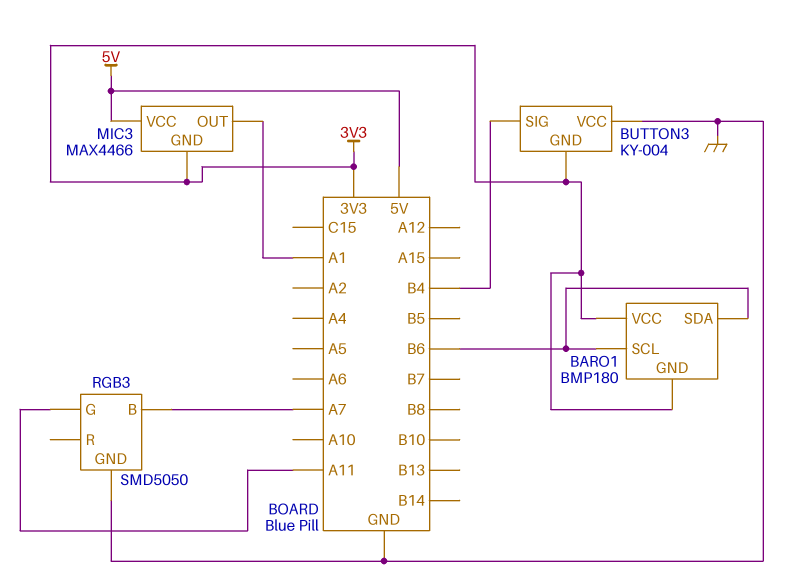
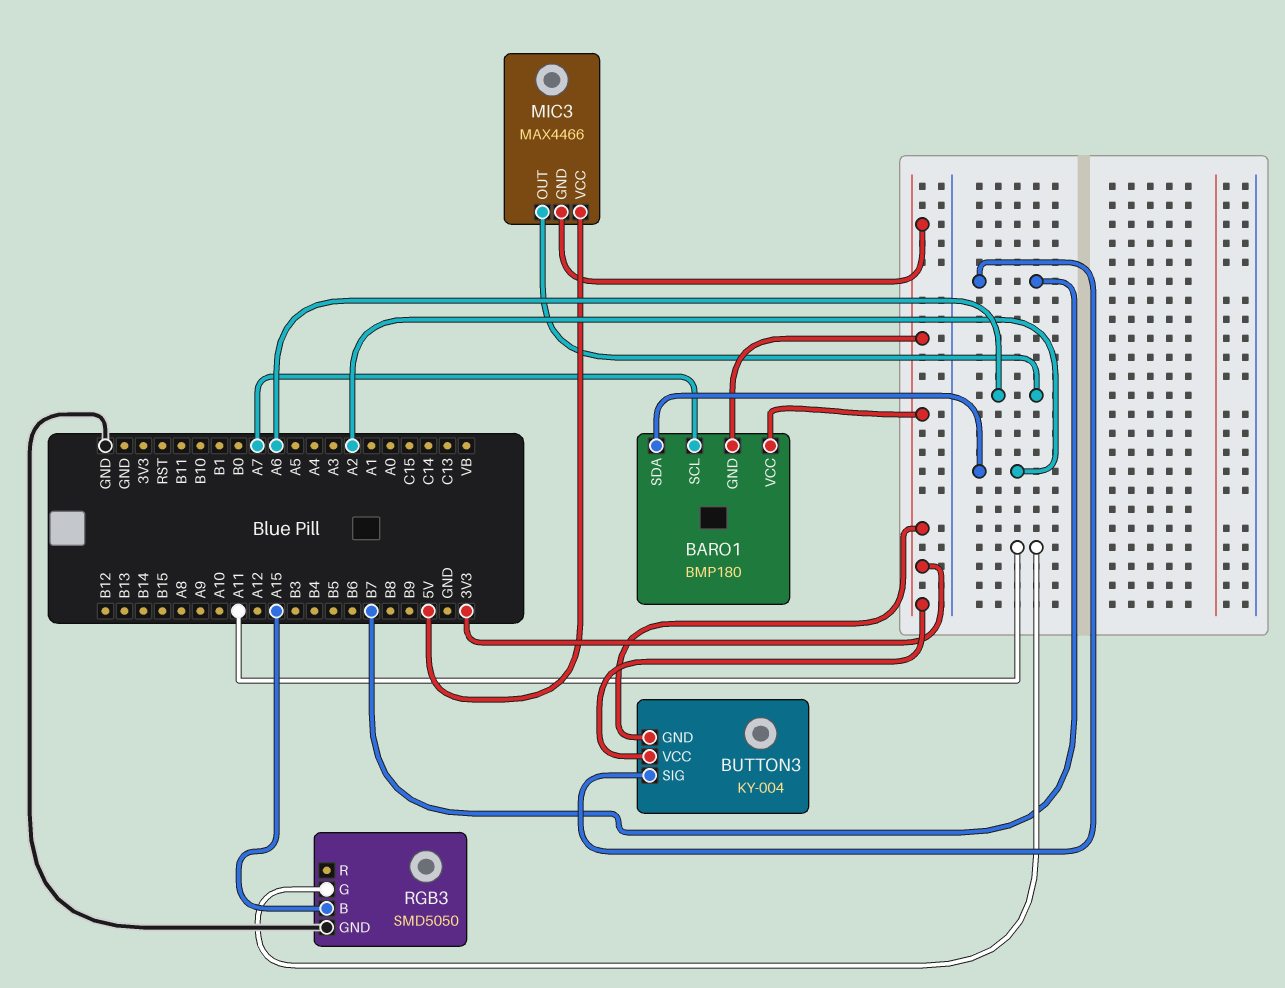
BARO1 pin SCL: B6 -> A7
BARO1 pin SDA: B6 -> A2
BUTTON3 pin SIG: B4 -> B7
BUTTON3 pin VCC: GND -> 3V3
MIC3 pin OUT: A1 -> A6
RGB3 pin B: A7 -> A15

